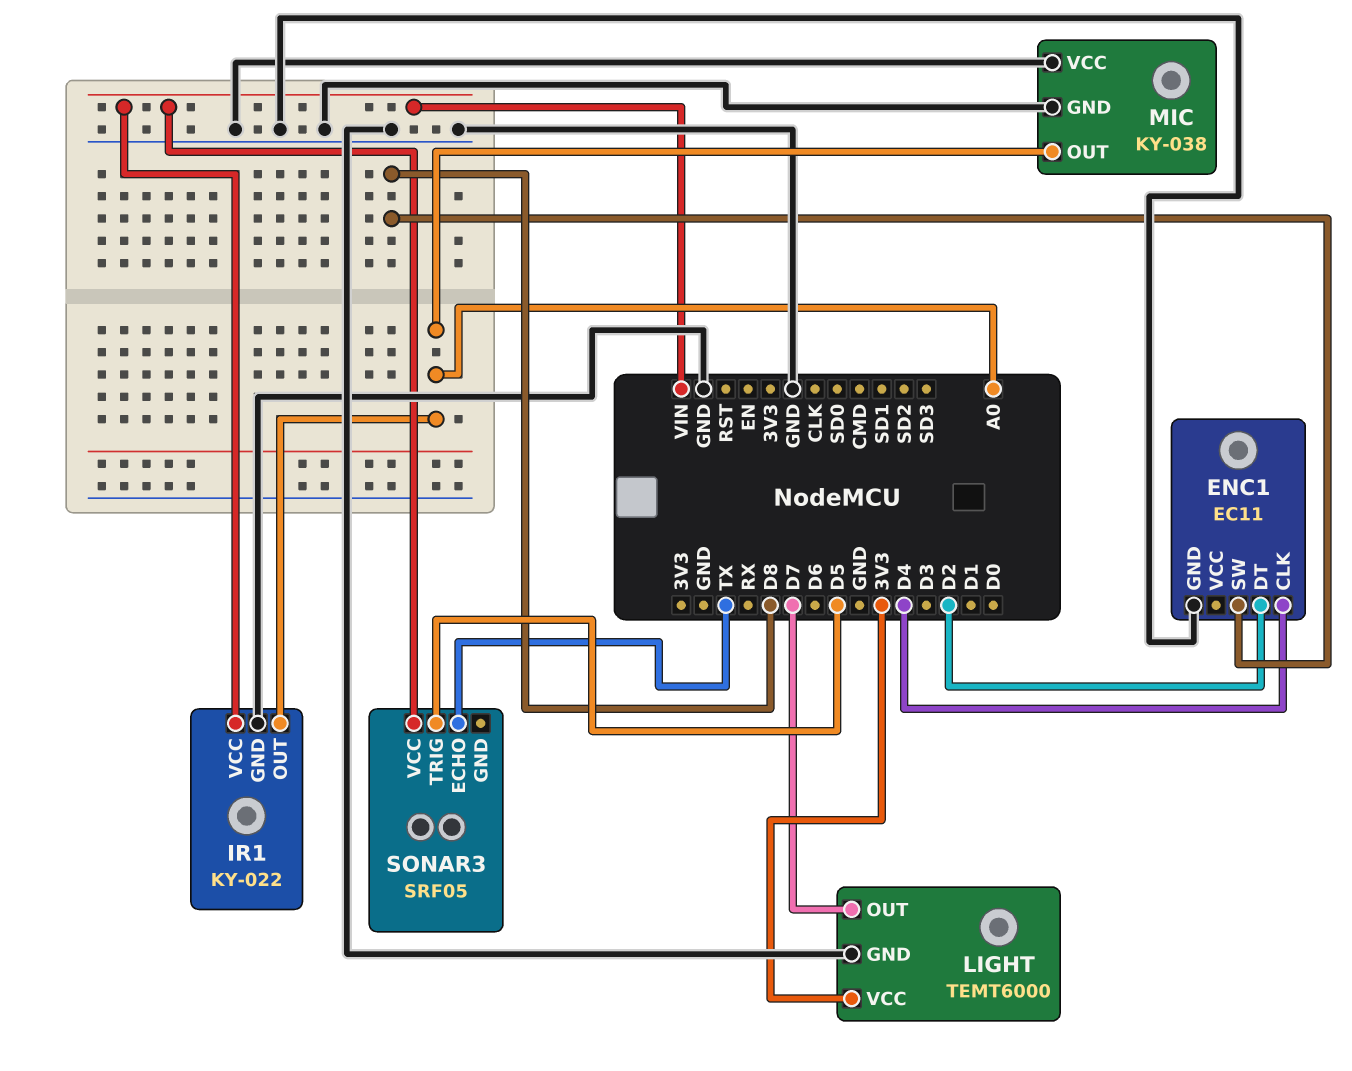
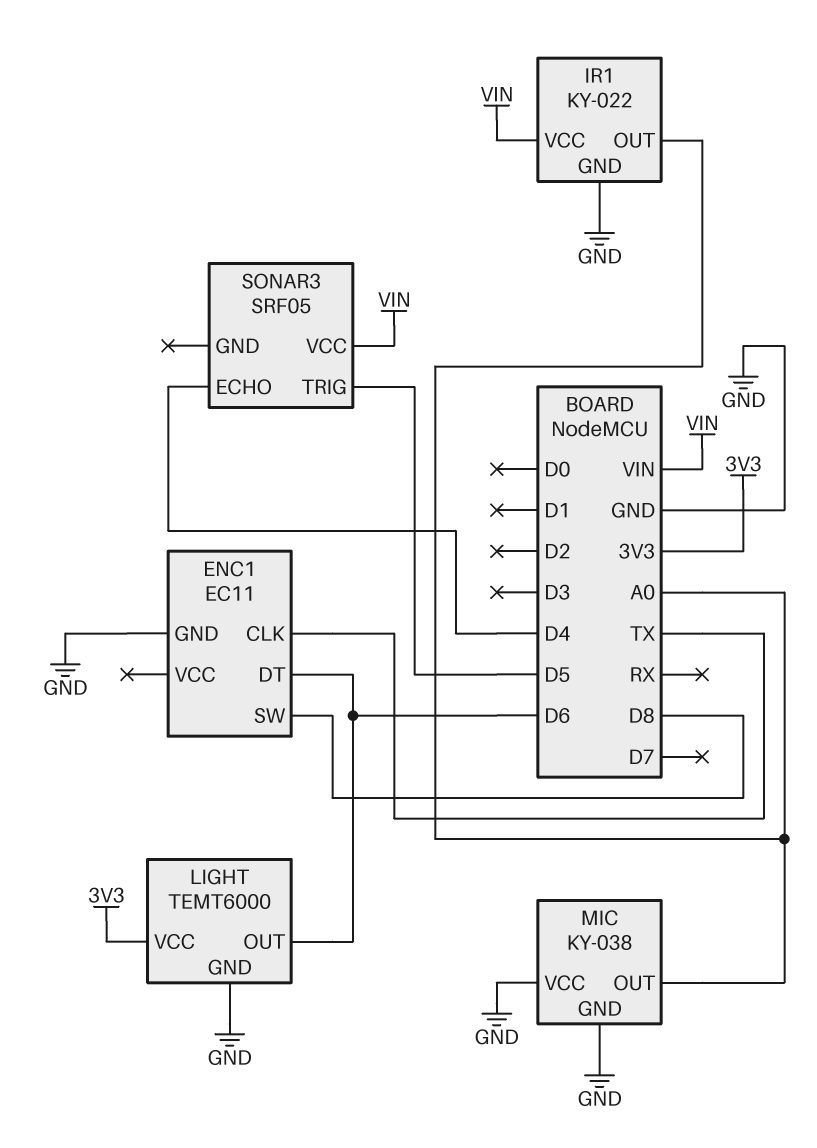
ENC1 pin CLK: D4 -> TX
ENC1 pin DT: D2 -> D6
LIGHT pin OUT: D7 -> D6
SONAR3 pin ECHO: TX -> D4

